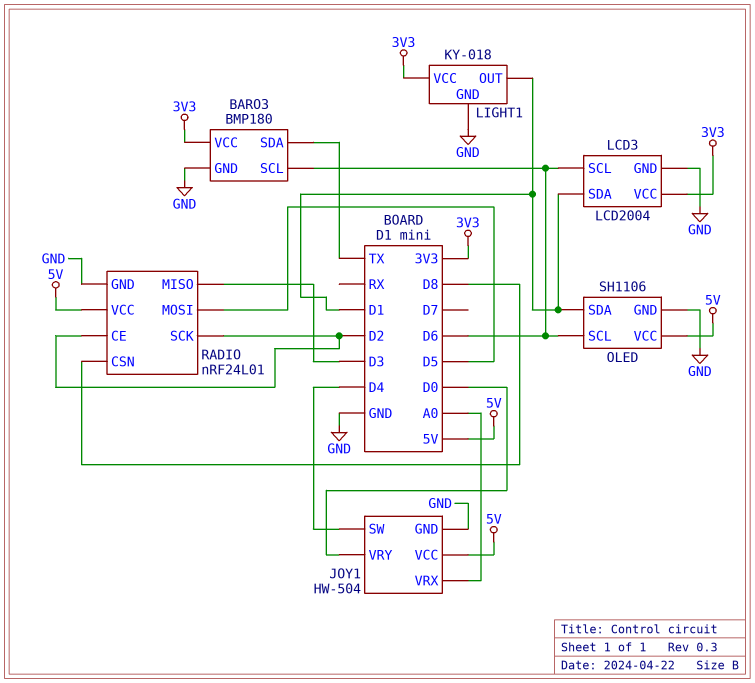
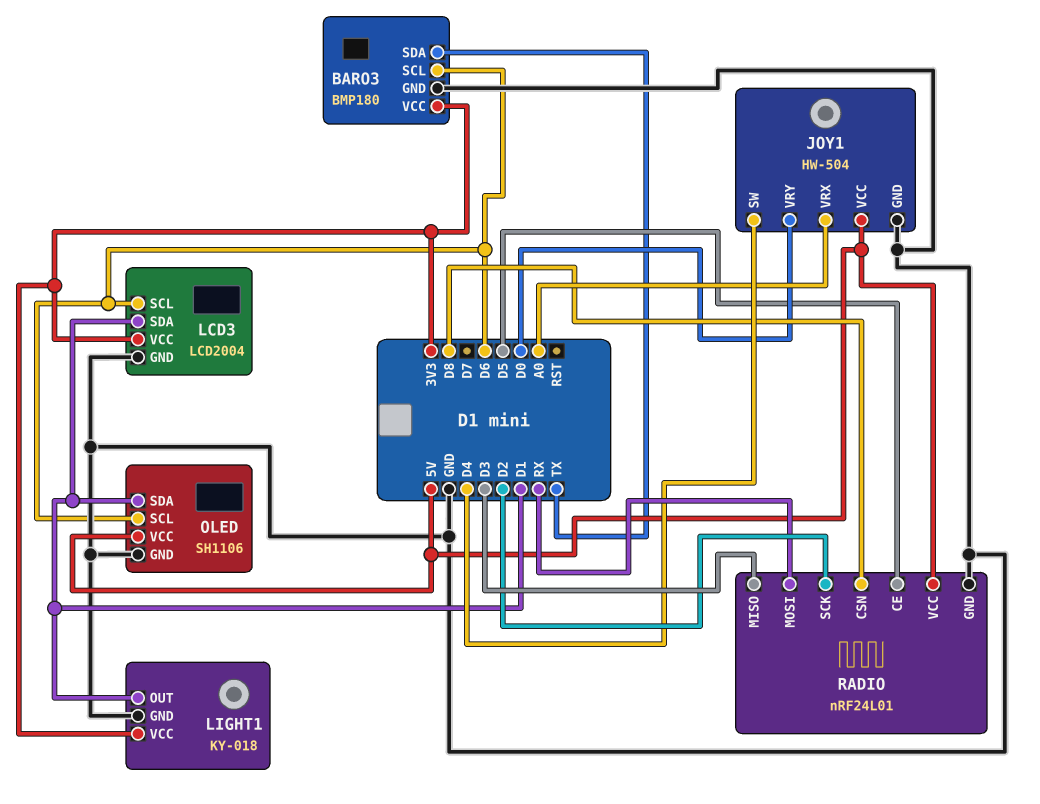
RADIO pin CE: D2 -> D5
RADIO pin MOSI: D5 -> RX

